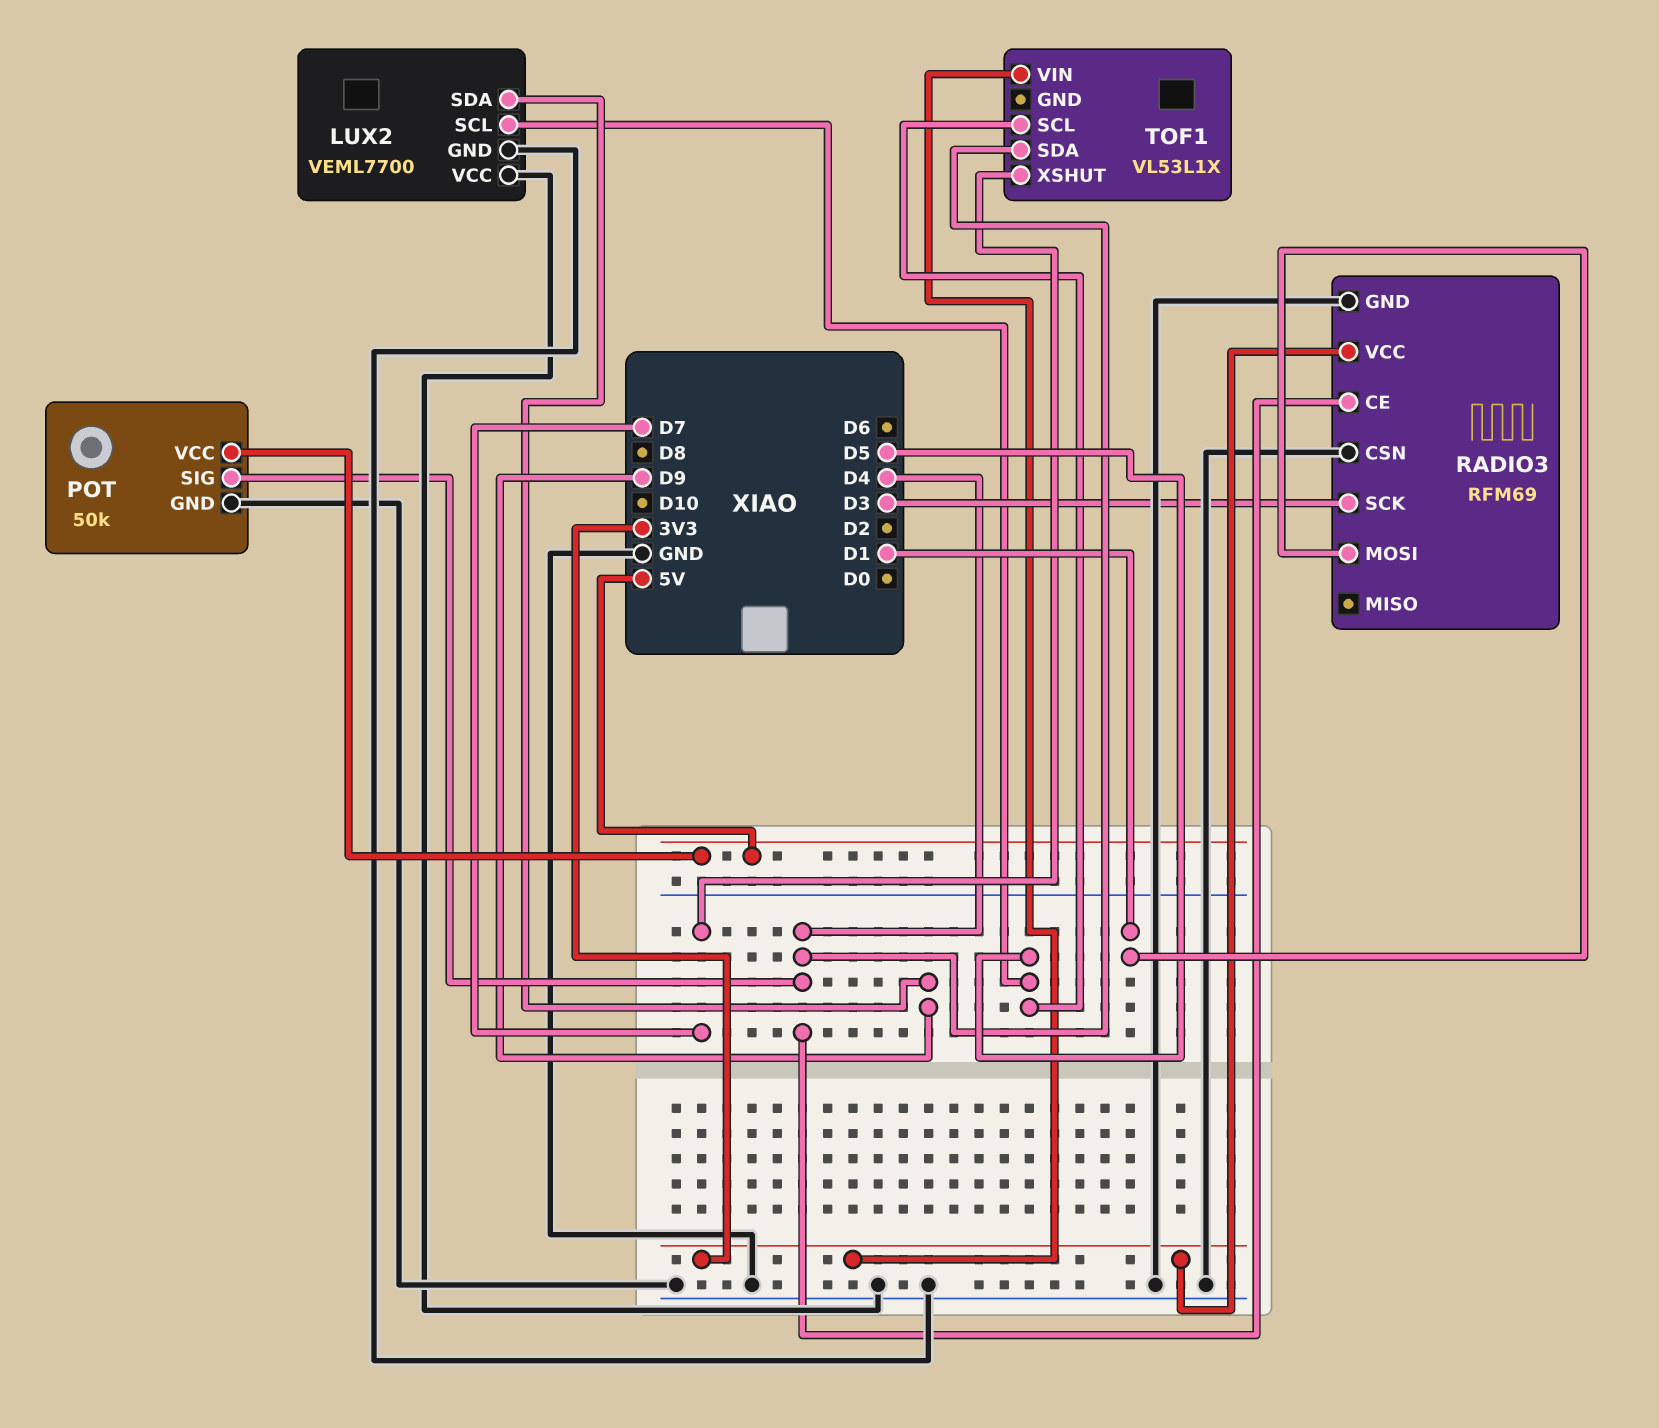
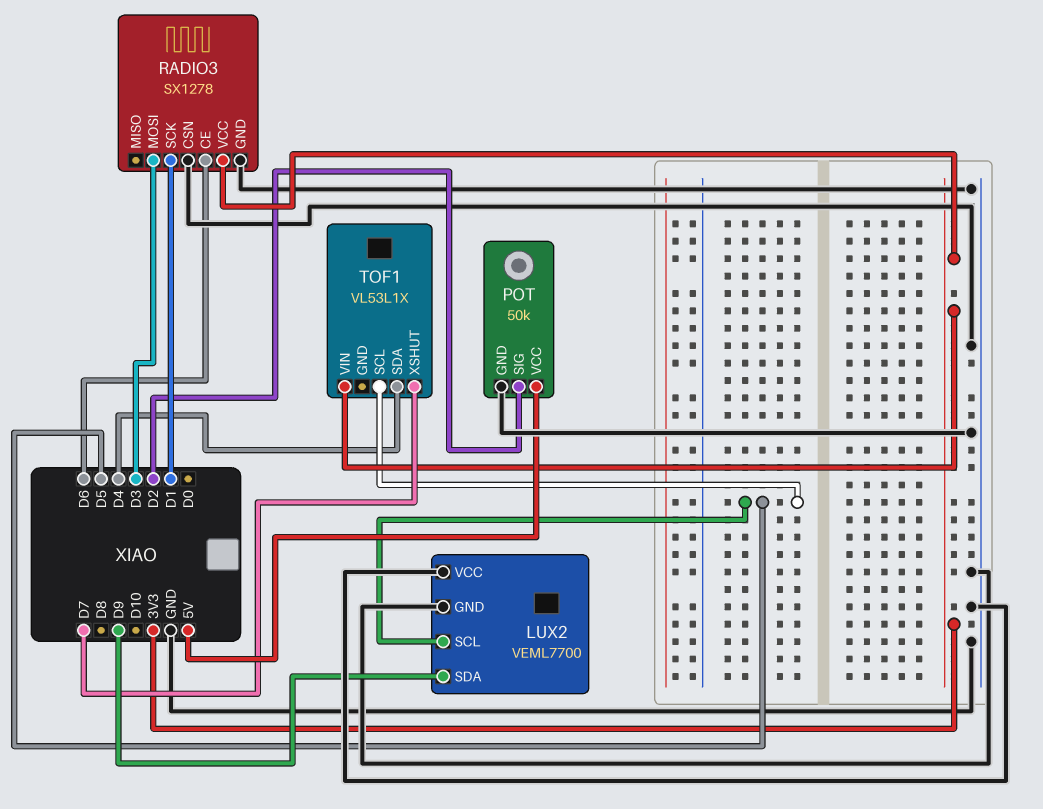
POT pin SIG: D4 -> D2
RADIO3: RFM69 -> SX1278
RADIO3 pin CE: D4 -> D6
RADIO3 pin MOSI: D1 -> D3
RADIO3 pin SCK: D3 -> D1

